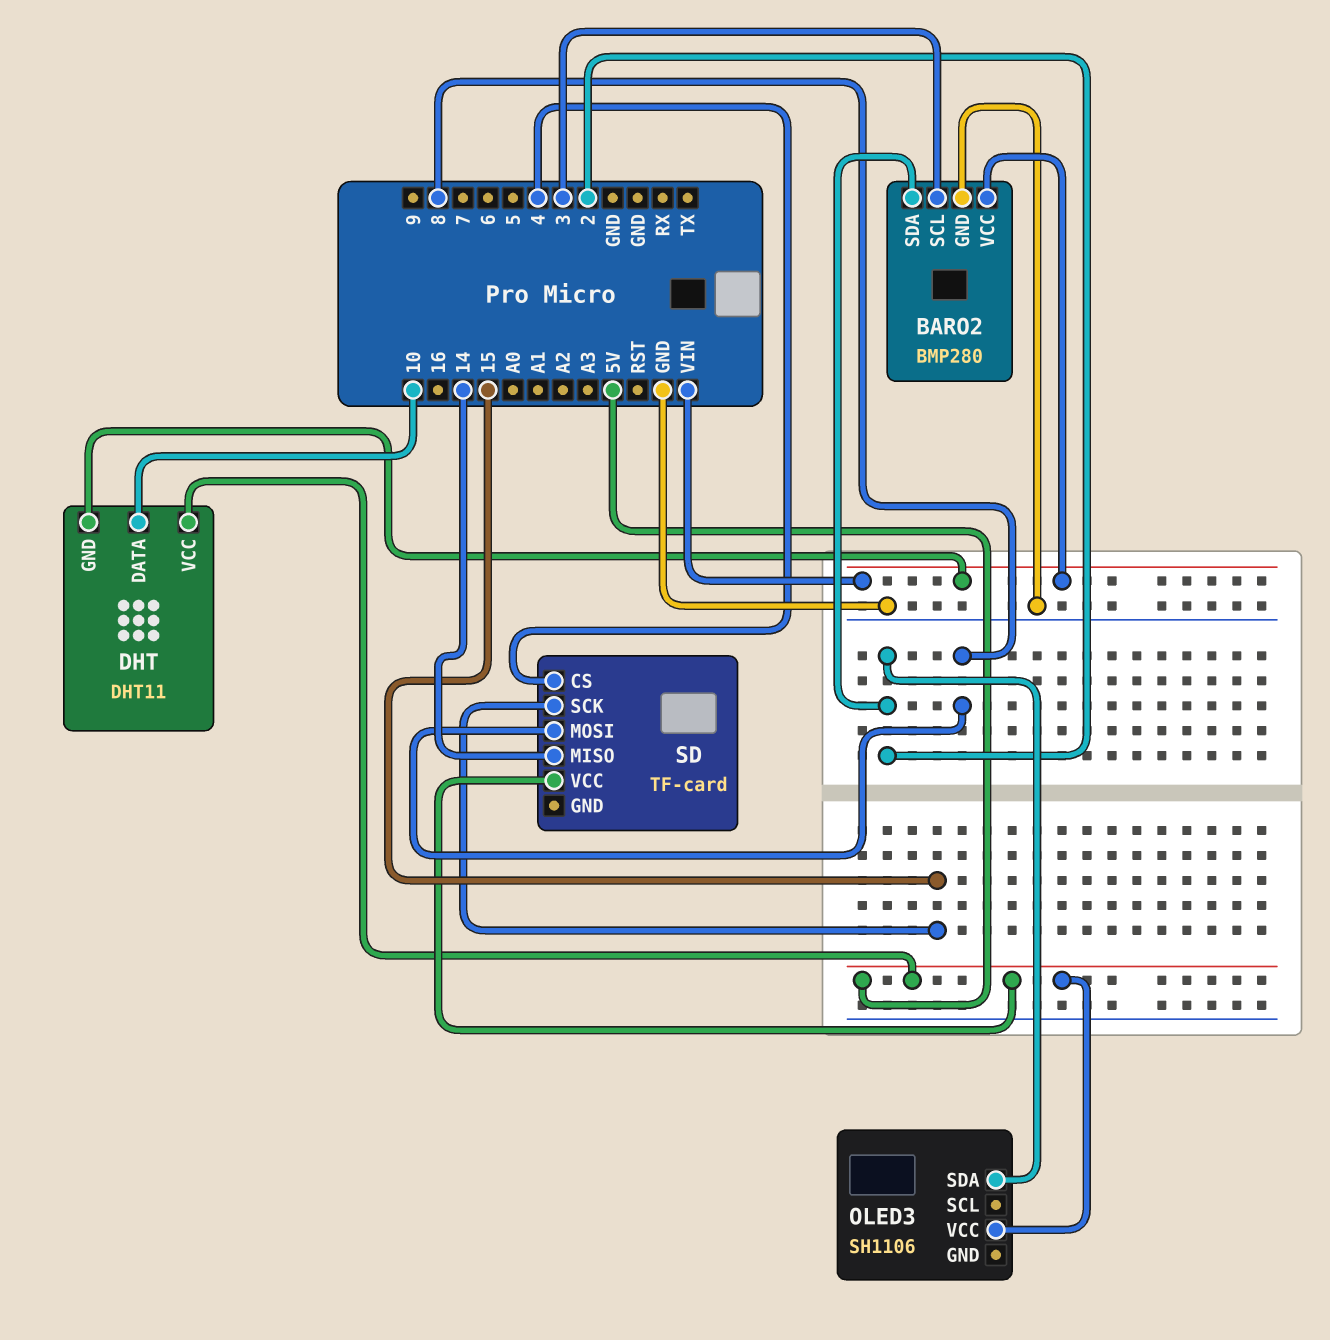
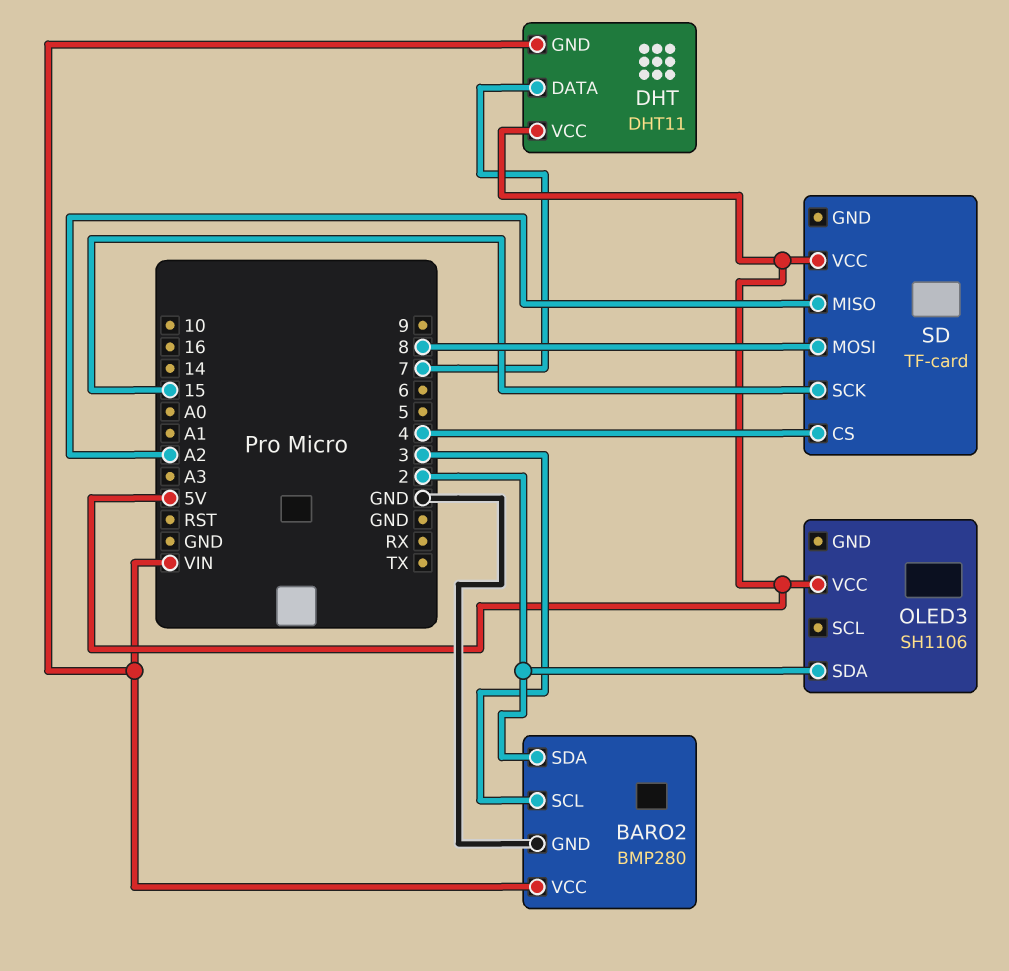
DHT pin DATA: 10 -> 7
SD pin MISO: 14 -> A2

